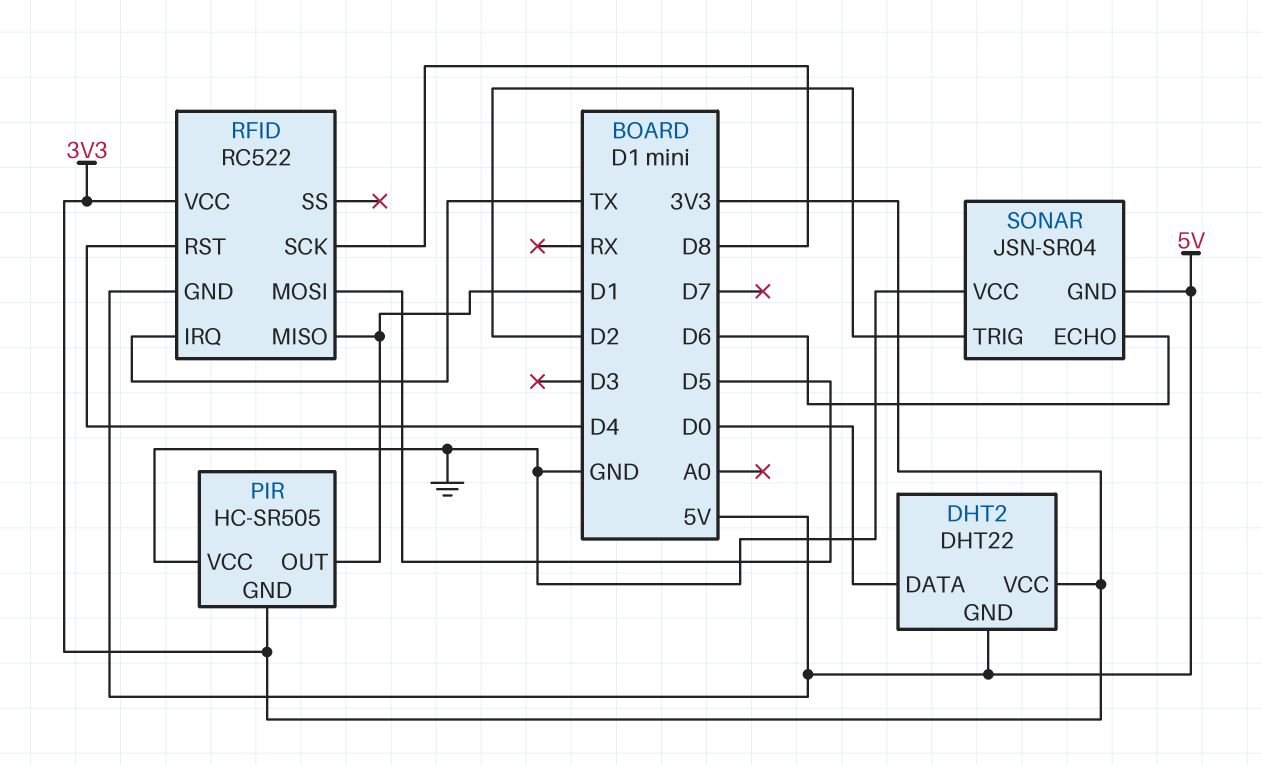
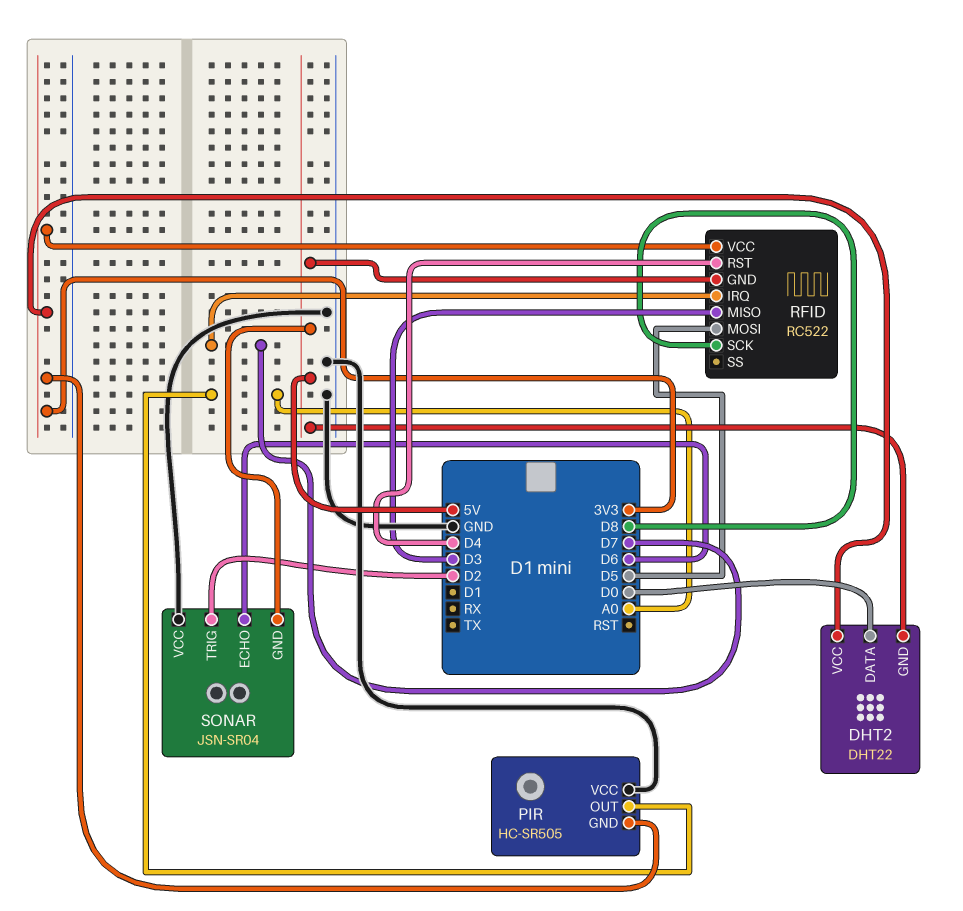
PIR pin OUT: D1 -> A0
RFID pin IRQ: TX -> D7
RFID pin MISO: D1 -> D3

